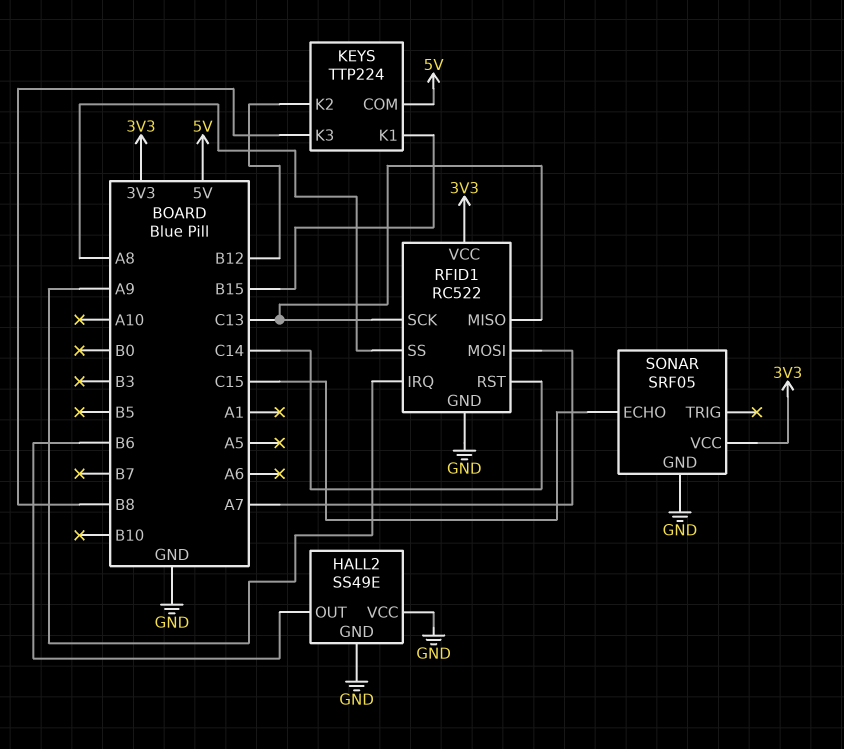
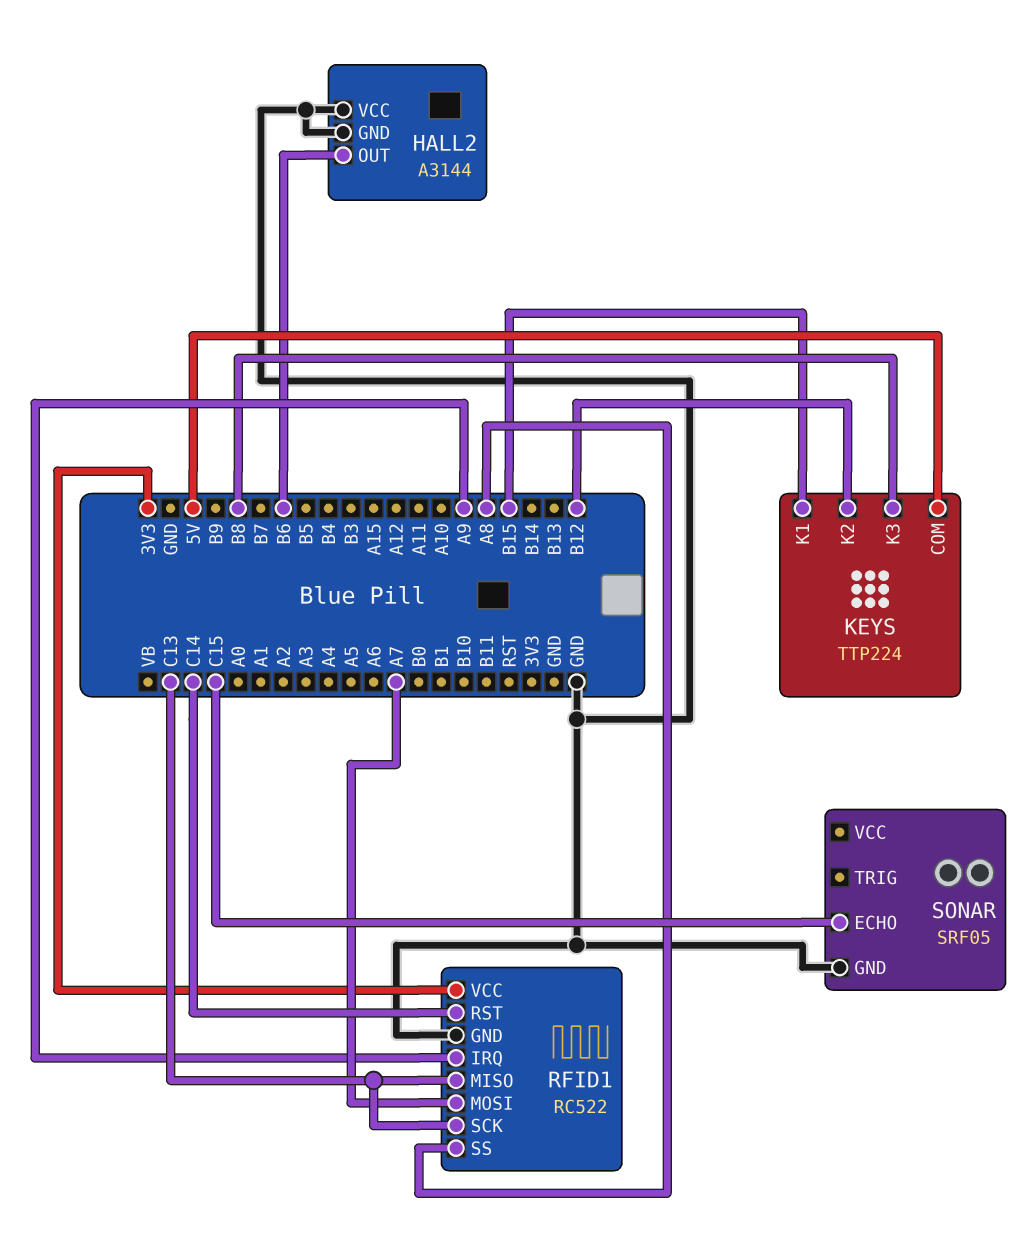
HALL2: SS49E -> A3144
SONAR pin VCC: 3V3 -> none

